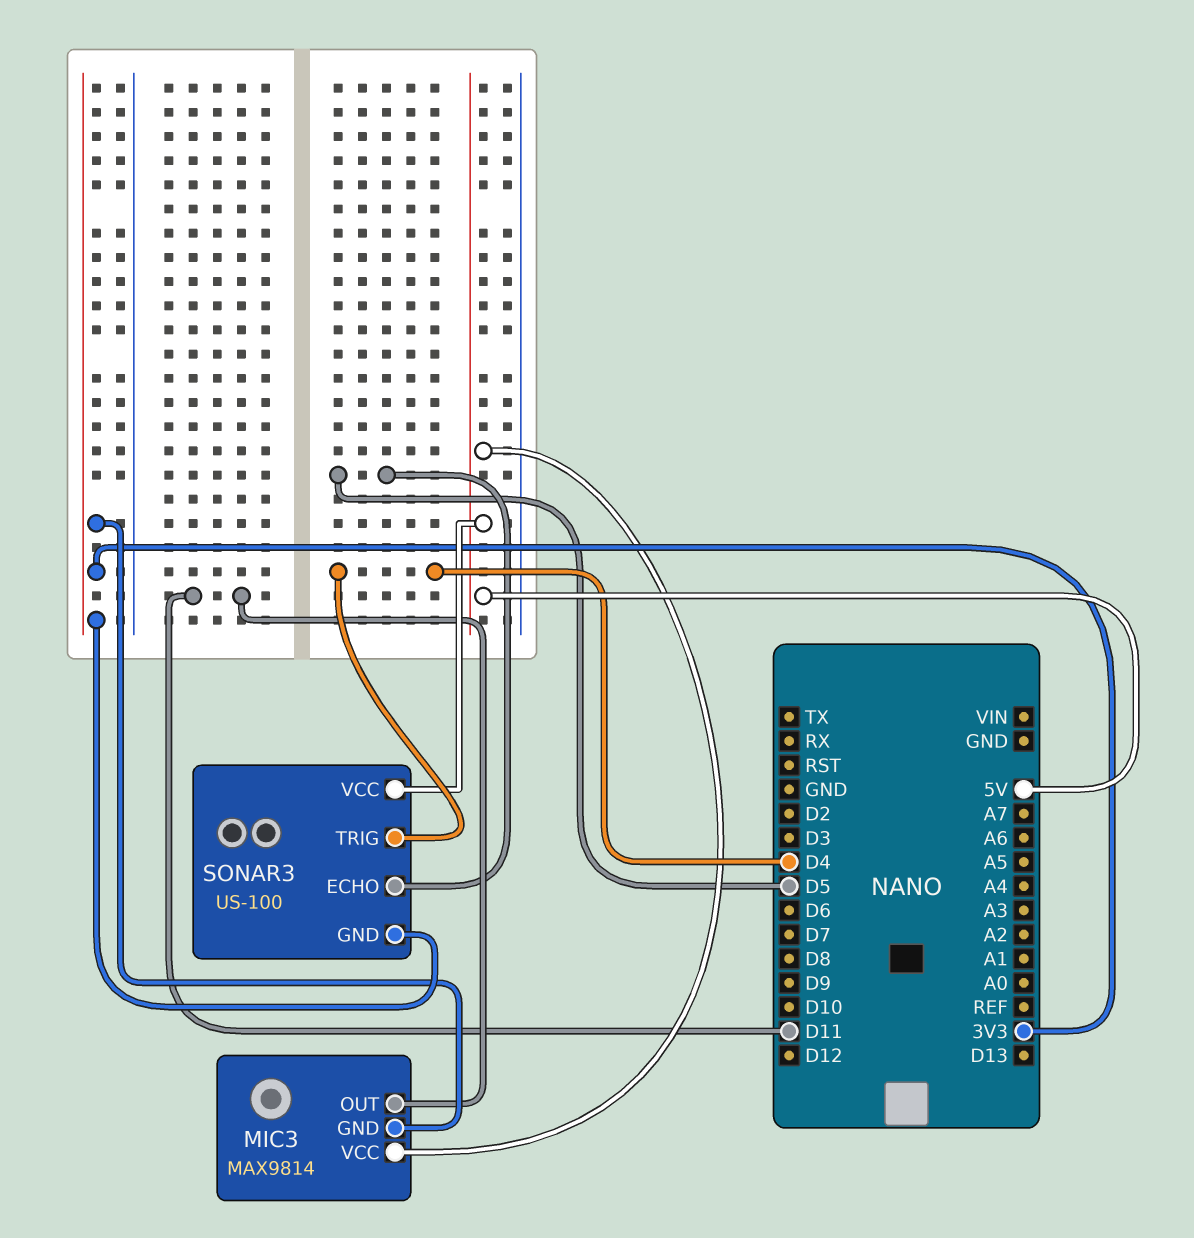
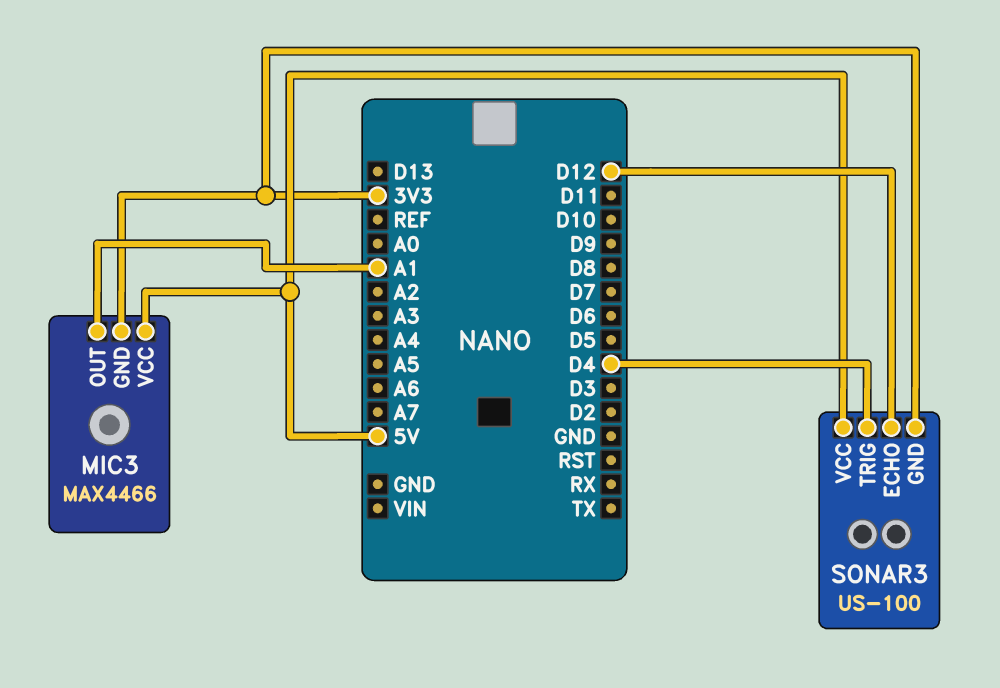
MIC3: MAX9814 -> MAX4466
MIC3 pin OUT: D11 -> A1
SONAR3 pin ECHO: D5 -> D12

